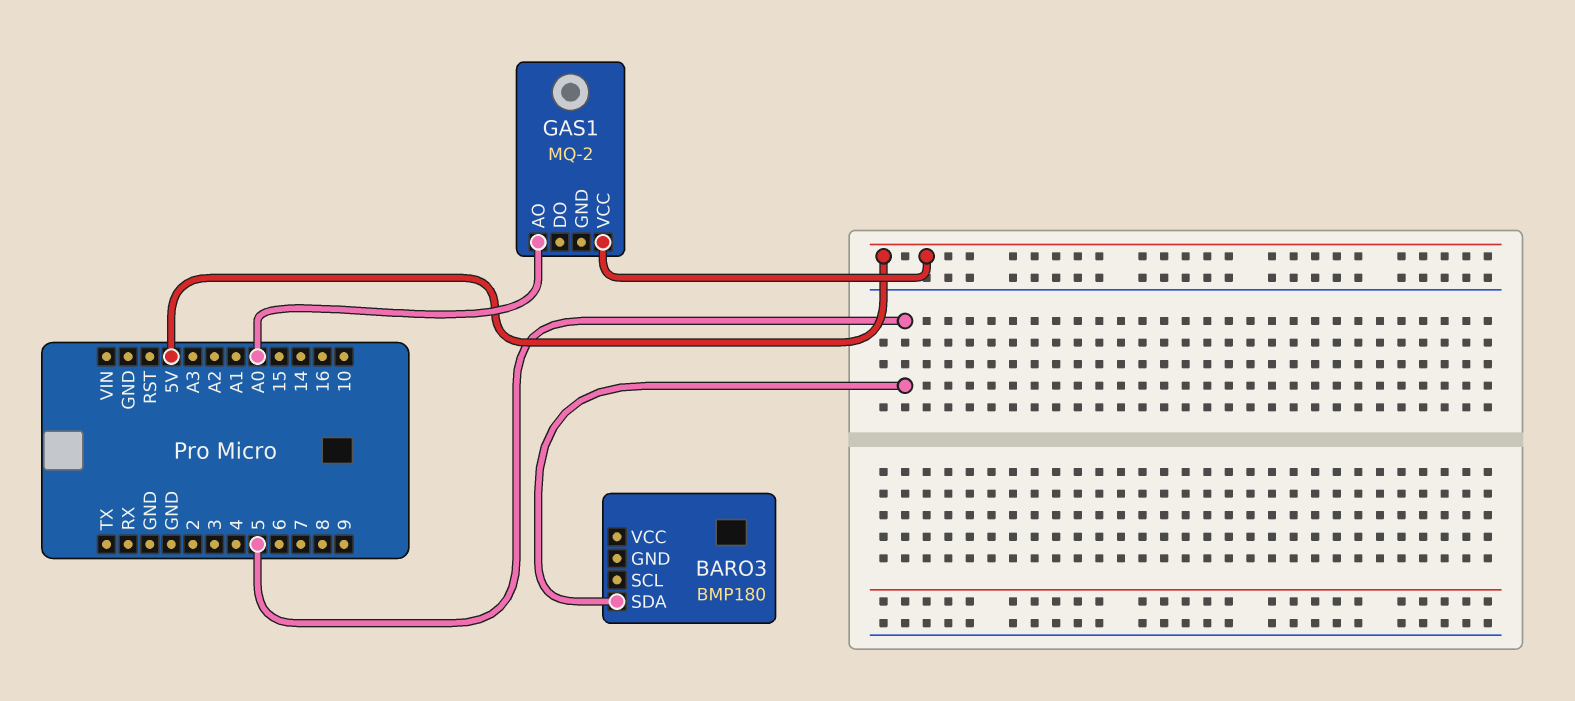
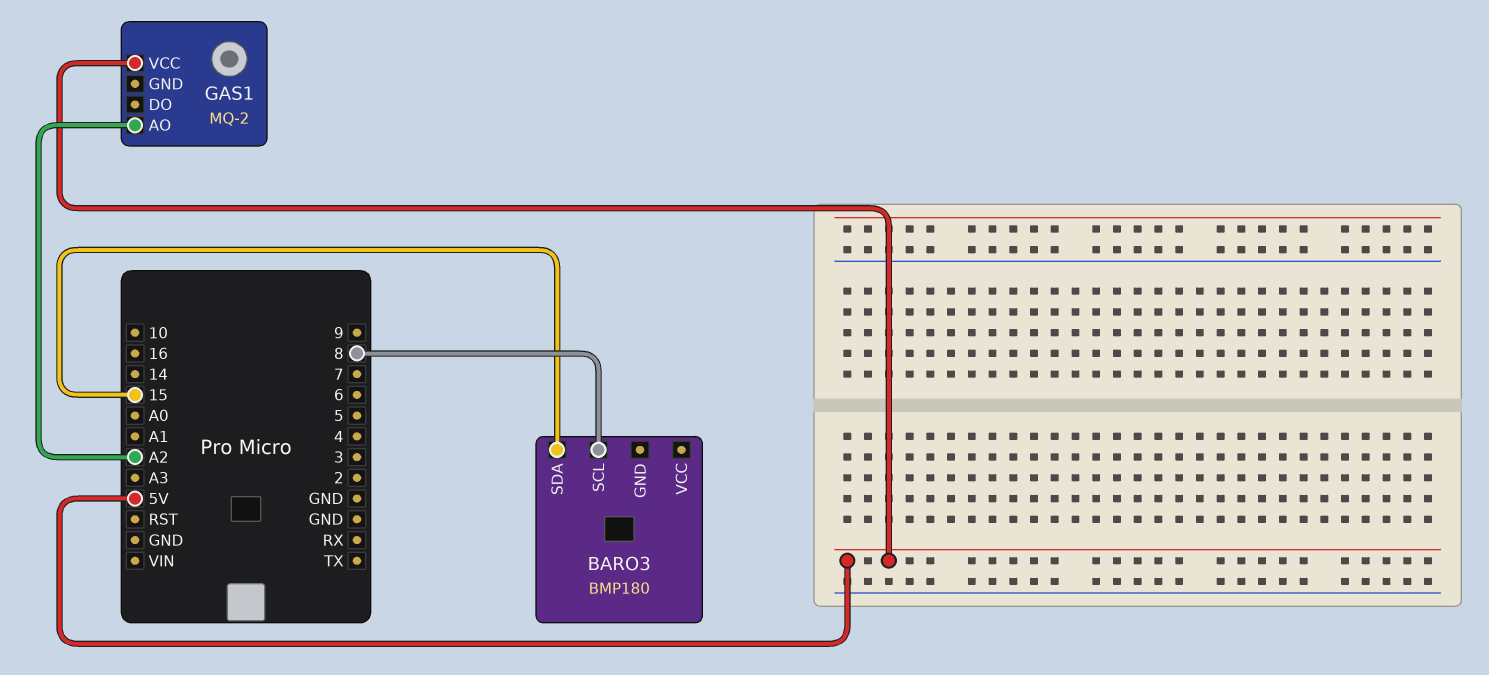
BARO3 pin SCL: none -> 8
BARO3 pin SDA: 5 -> 15
GAS1 pin AO: A0 -> A2

